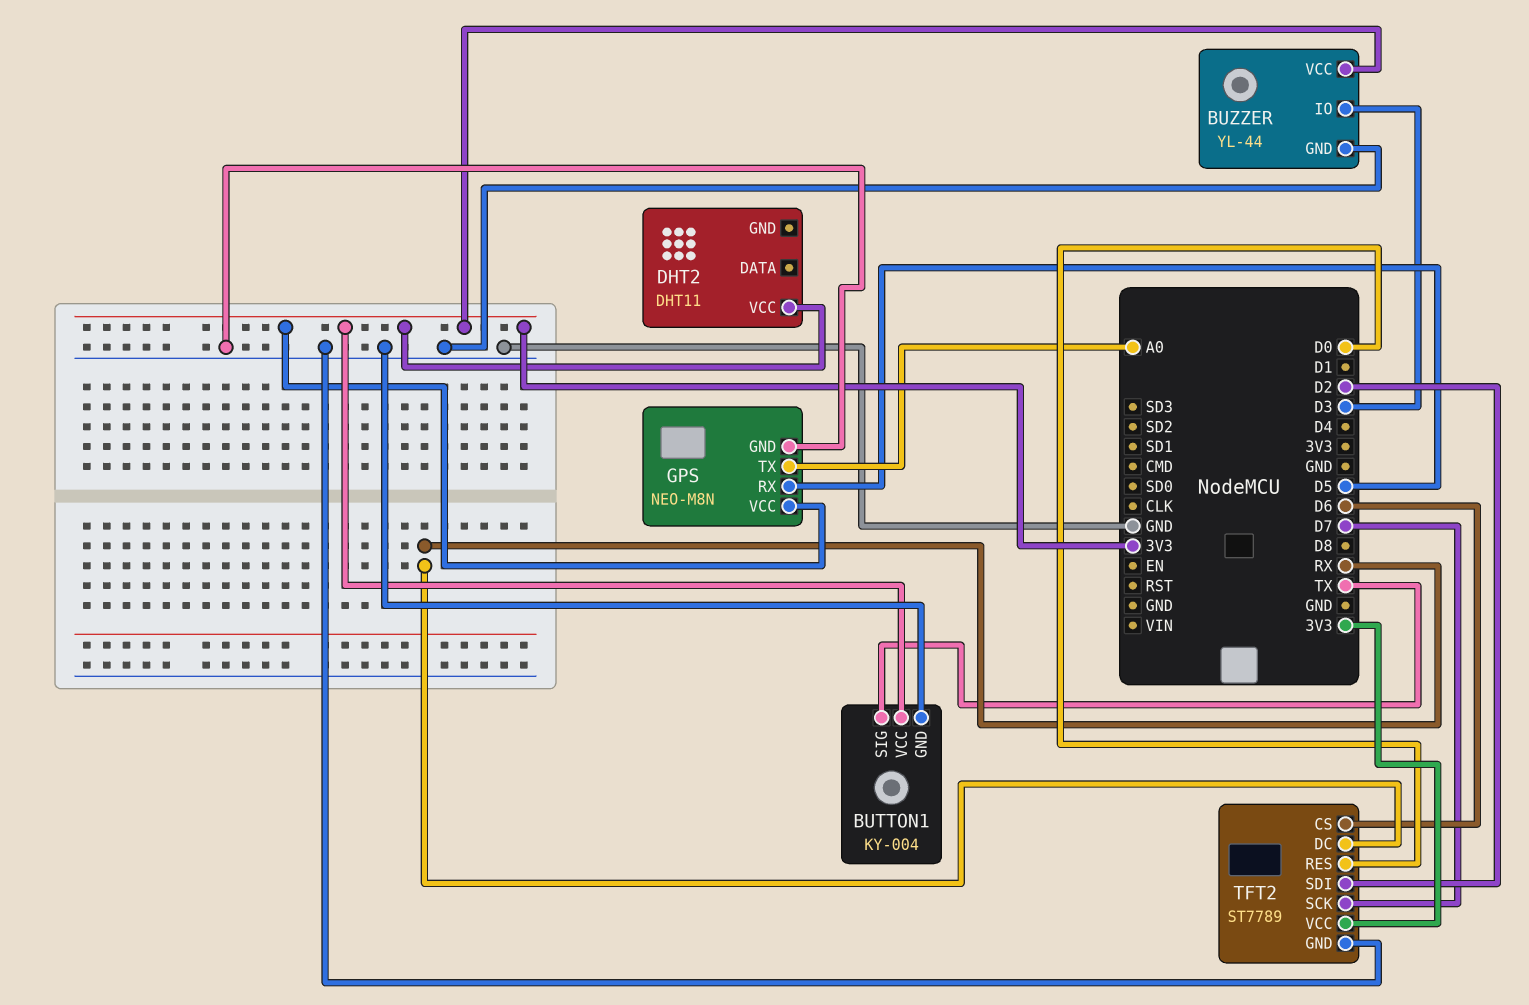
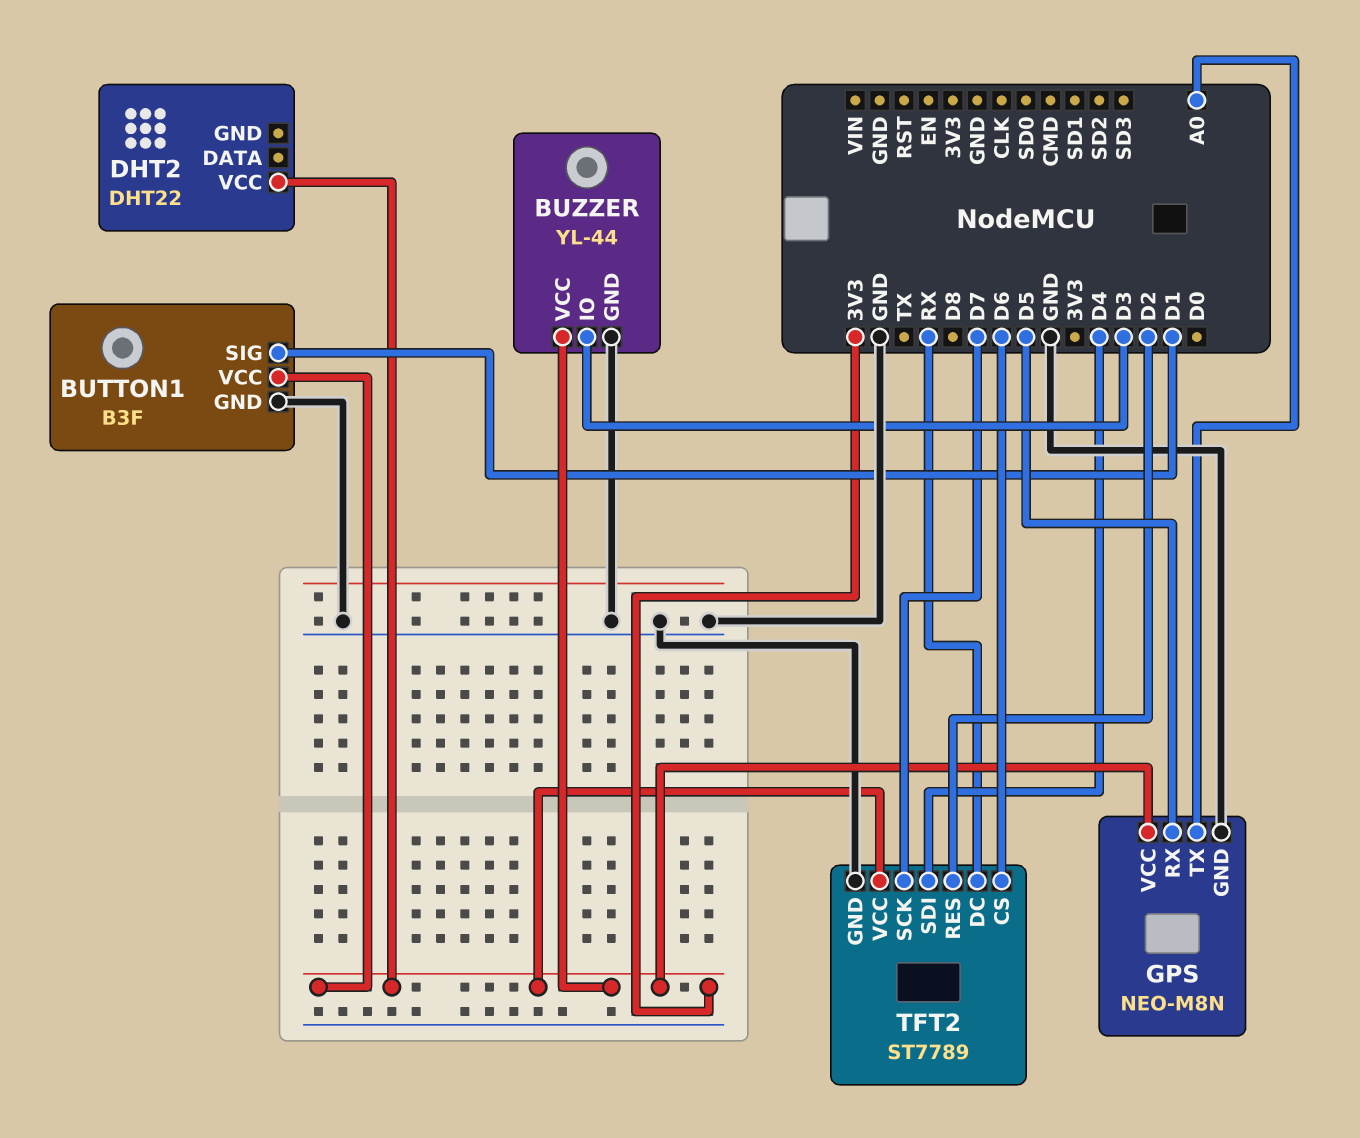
BUTTON1: KY-004 -> B3F
BUTTON1 pin SIG: TX -> D1
DHT2: DHT11 -> DHT22
TFT2 pin RES: D0 -> D2
TFT2 pin SDI: D2 -> D4

